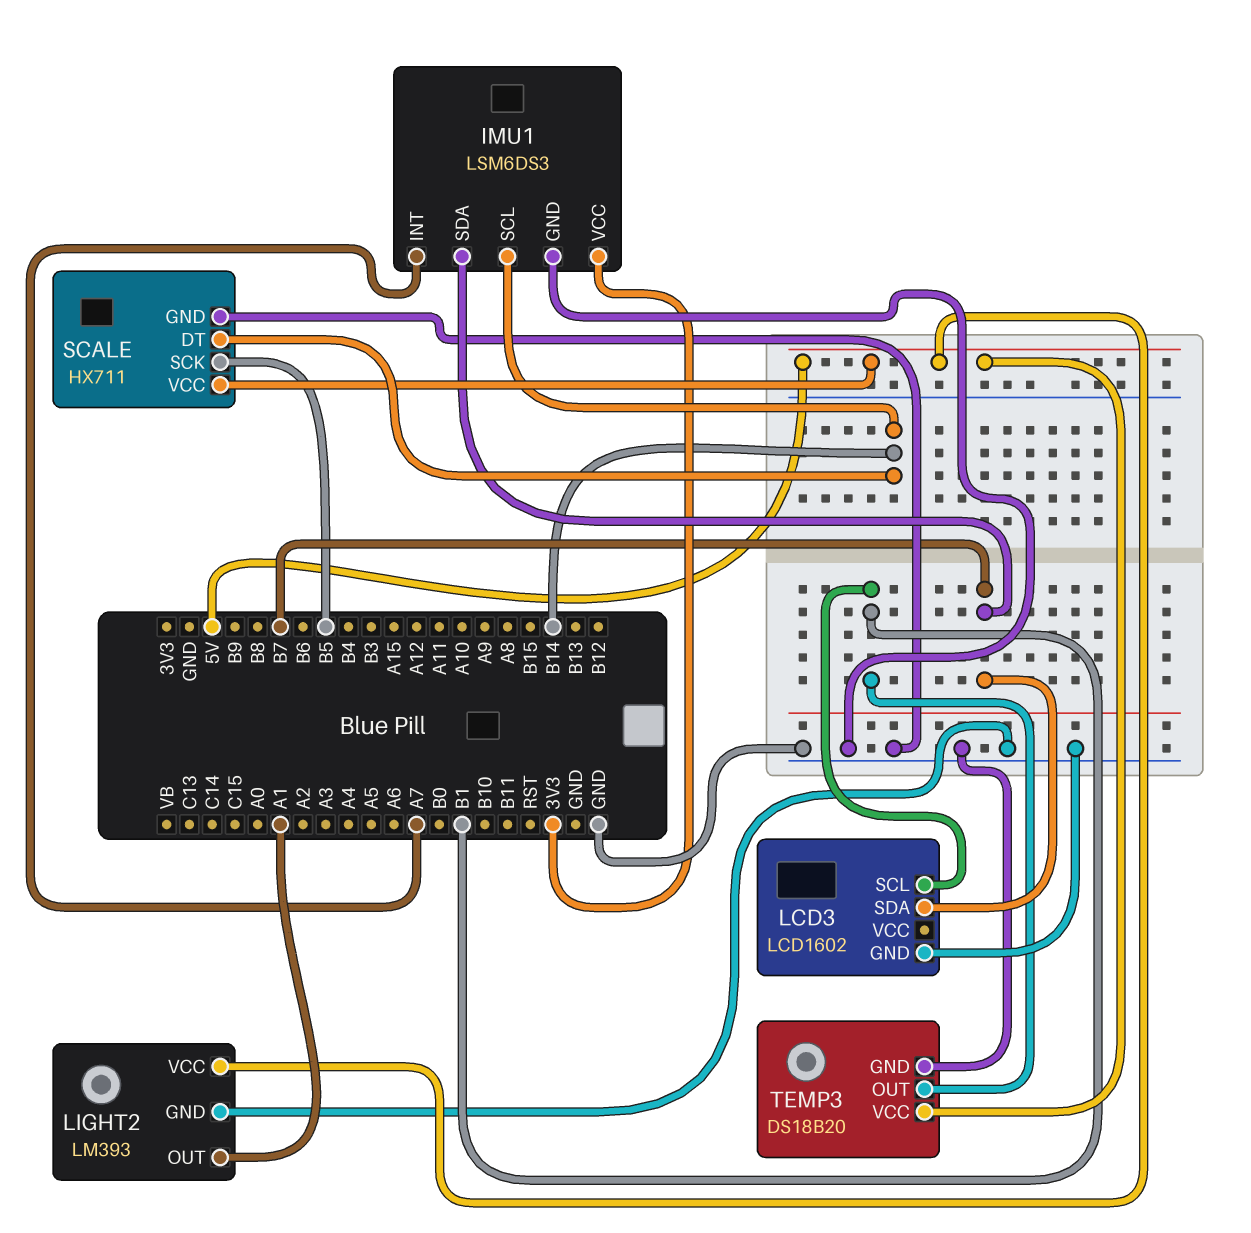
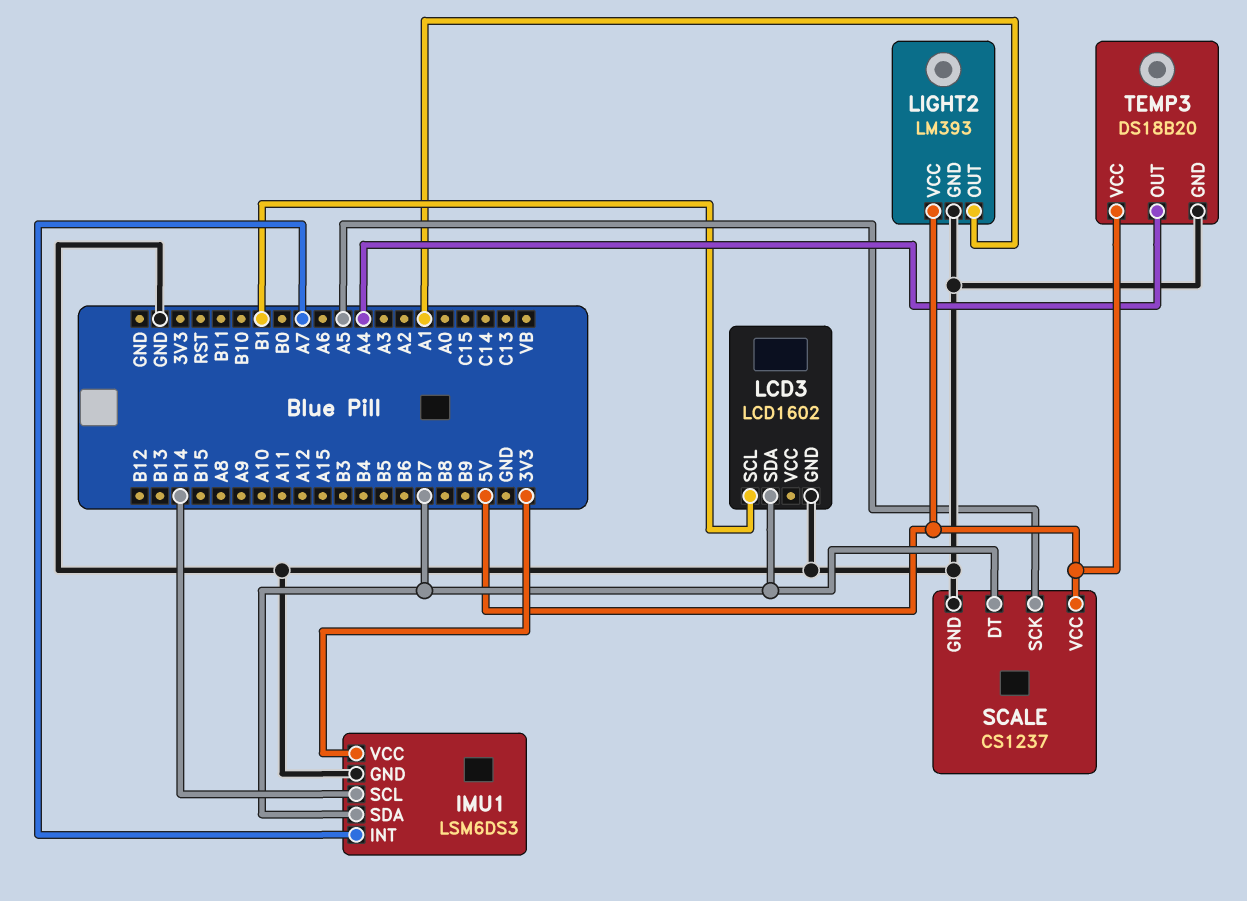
SCALE: HX711 -> CS1237
SCALE pin DT: B14 -> B7
SCALE pin SCK: B5 -> A5
TEMP3 pin OUT: B1 -> A4

